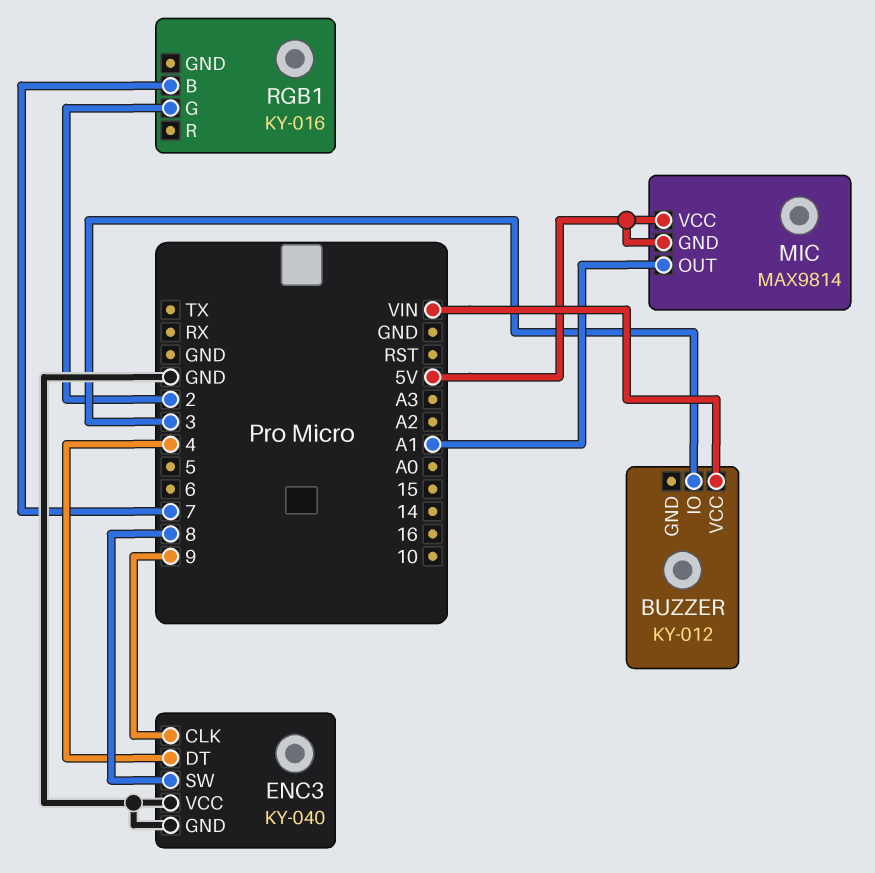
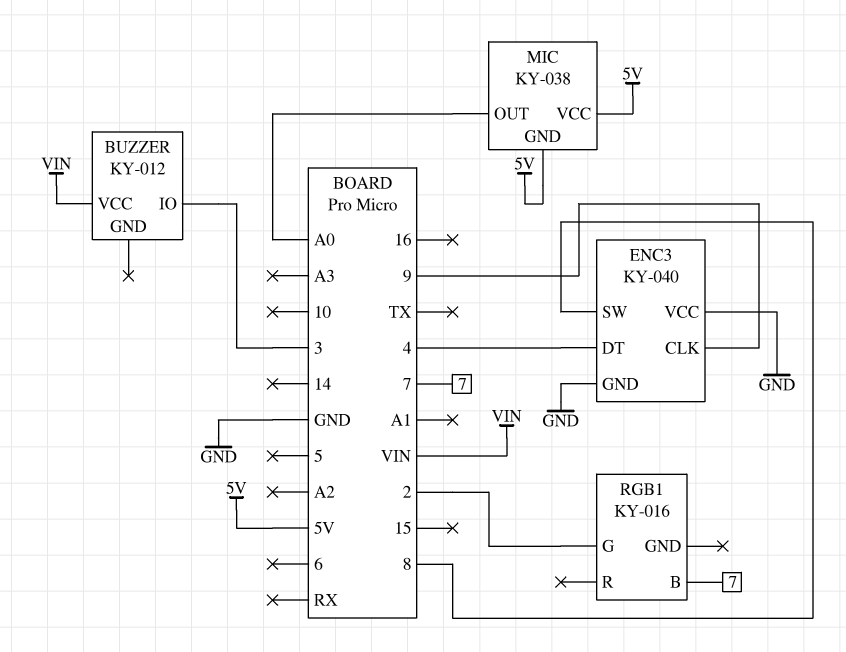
MIC: MAX9814 -> KY-038
MIC pin OUT: A1 -> A0

